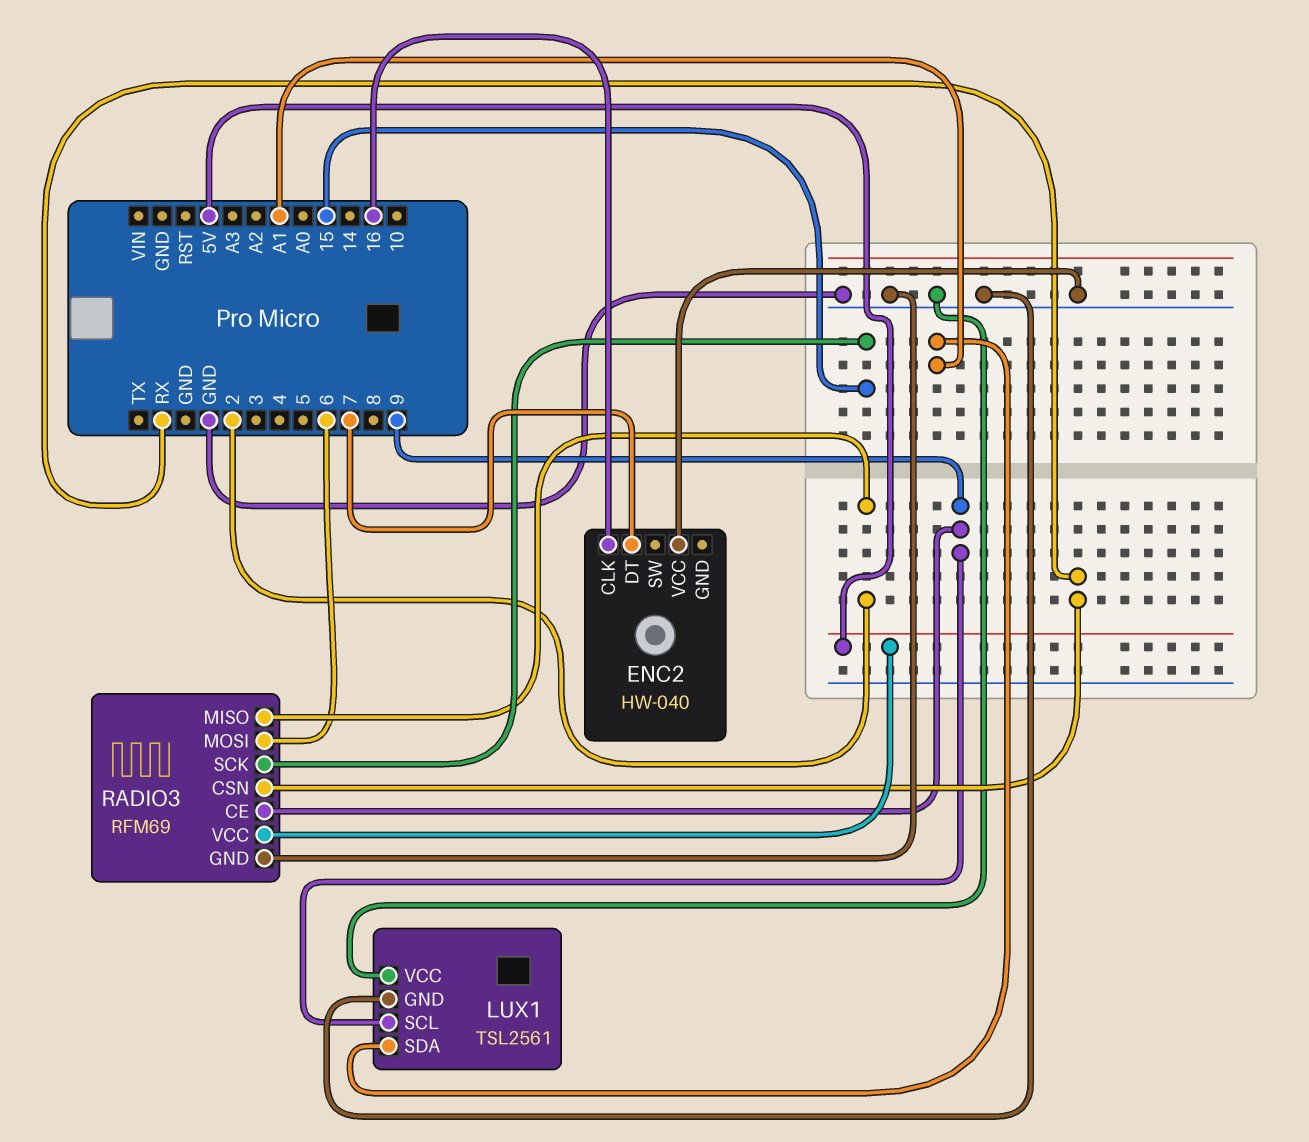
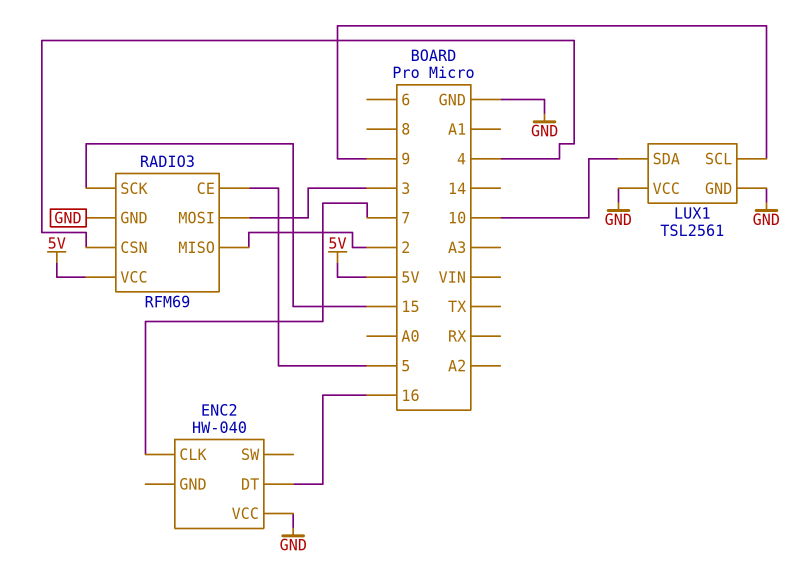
ENC2 pin CLK: 16 -> 7
ENC2 pin DT: 7 -> 16
LUX1 pin SDA: A1 -> 10
RADIO3 pin CE: 9 -> 5
RADIO3 pin CSN: RX -> 4
RADIO3 pin MOSI: 6 -> 3

